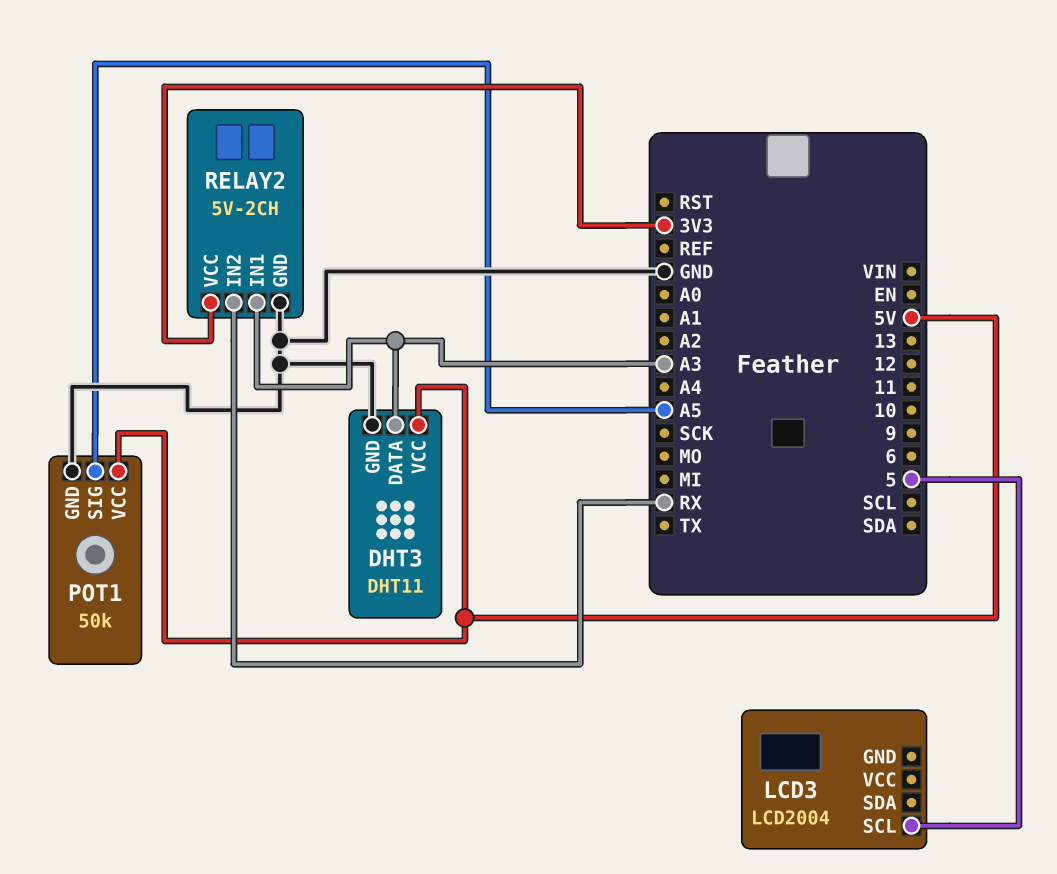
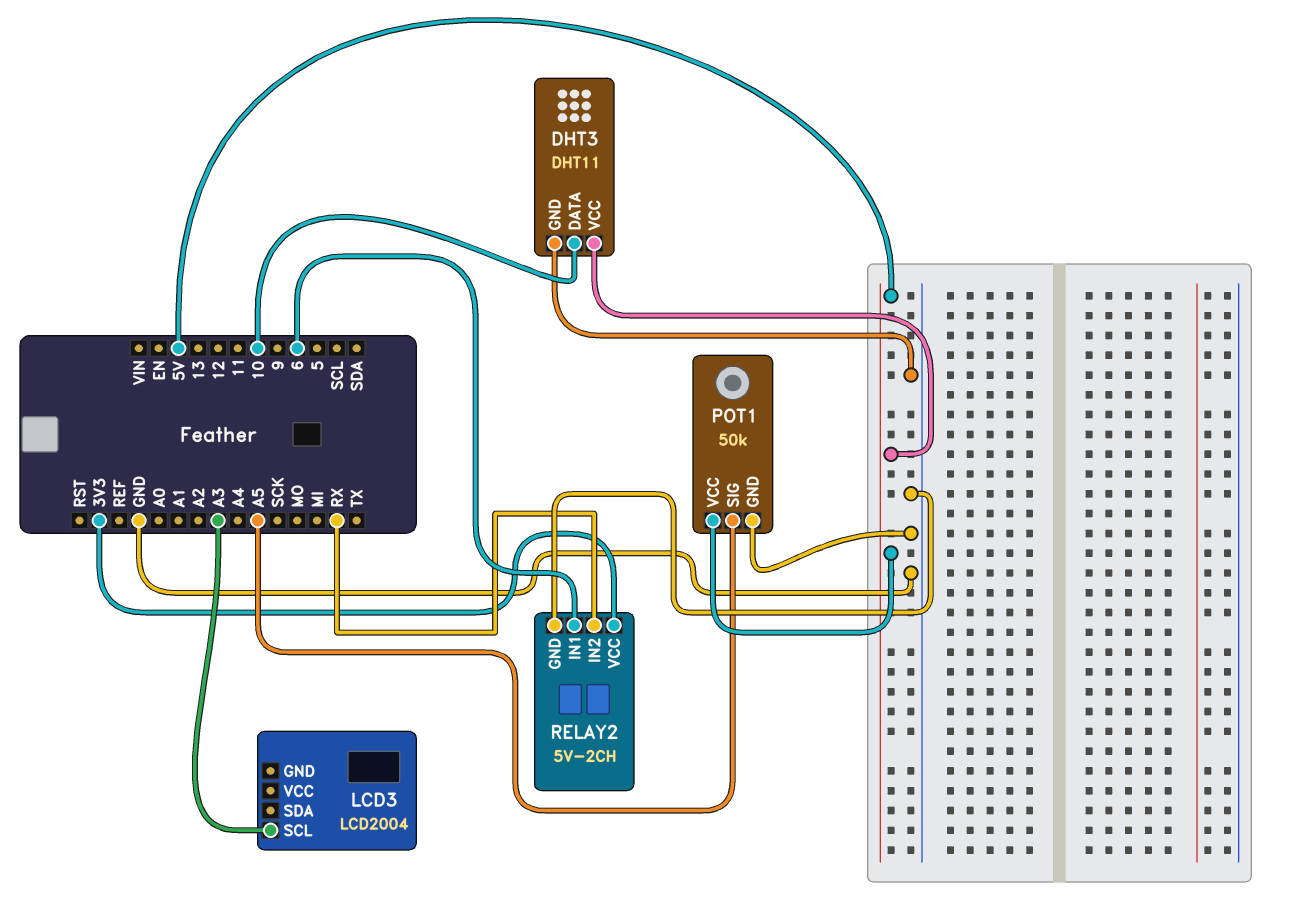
DHT3 pin DATA: A3 -> 10
LCD3 pin SCL: 5 -> A3
RELAY2 pin IN1: A3 -> 6

